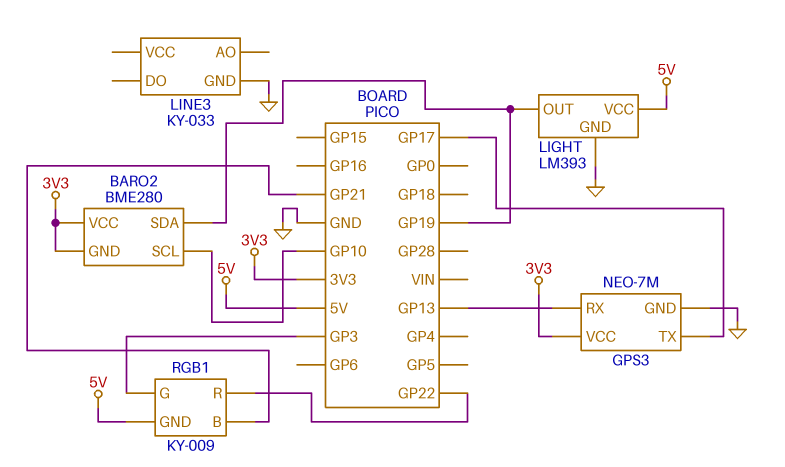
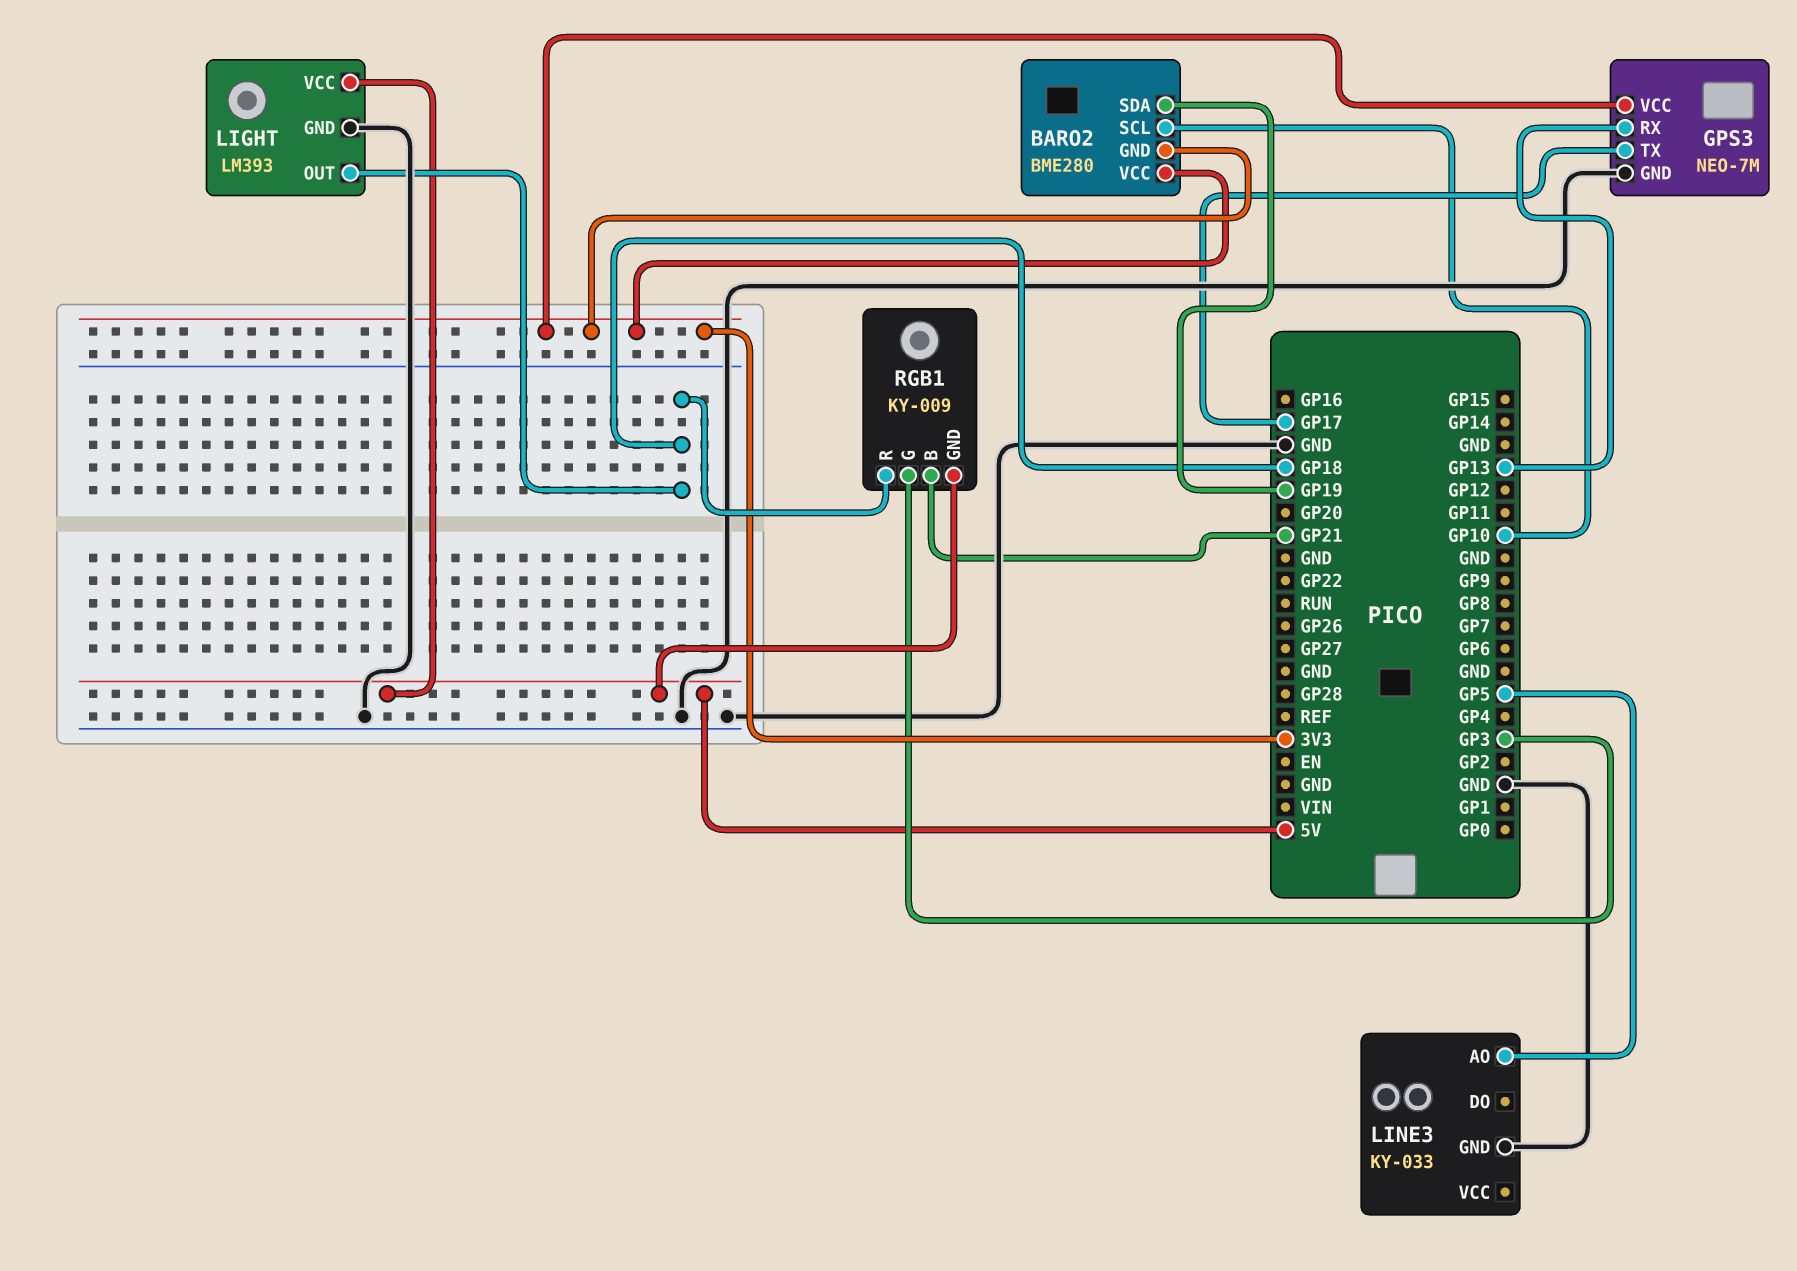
LIGHT pin OUT: GP19 -> GP18
LINE3 pin AO: none -> GP5
RGB1 pin R: GP22 -> GP18

